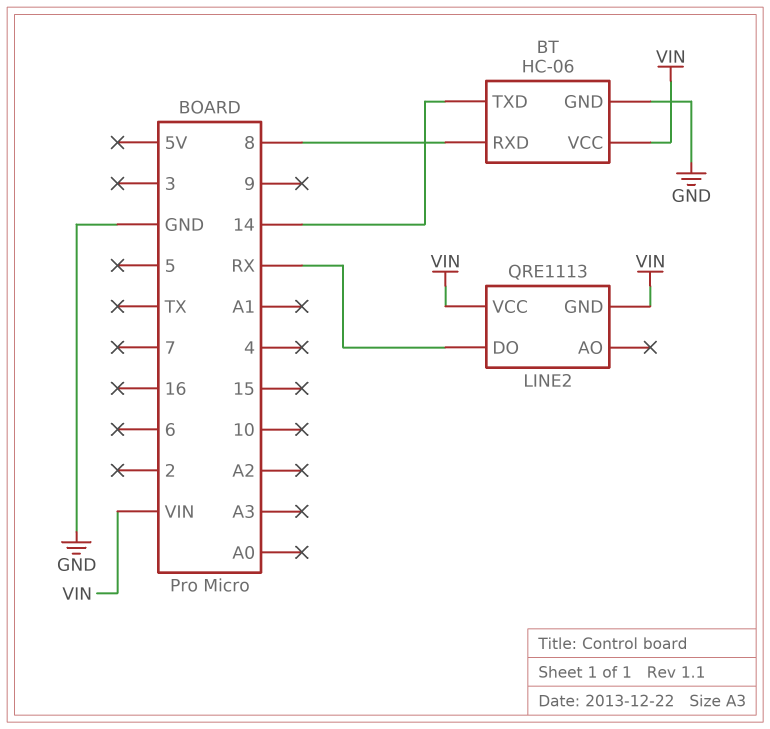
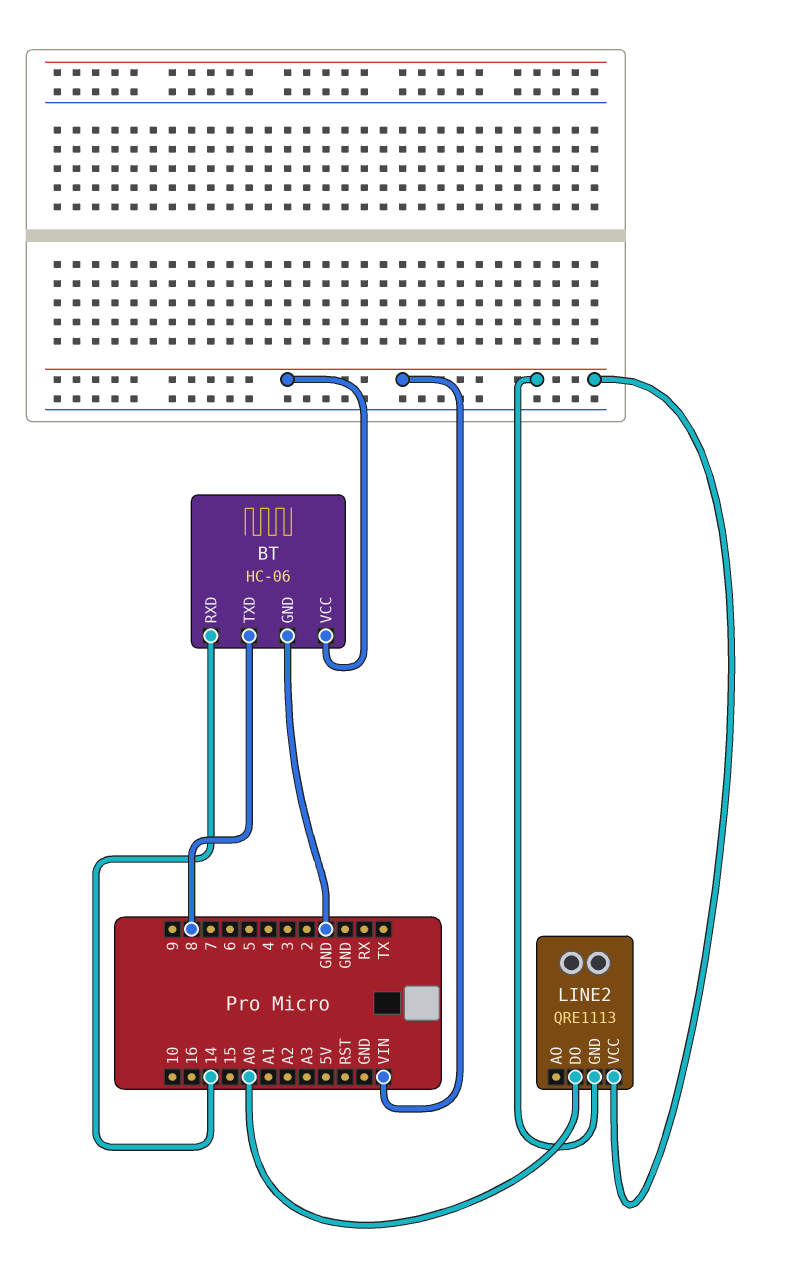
BT pin RXD: 8 -> 14
BT pin TXD: 14 -> 8
LINE2 pin DO: RX -> A0

